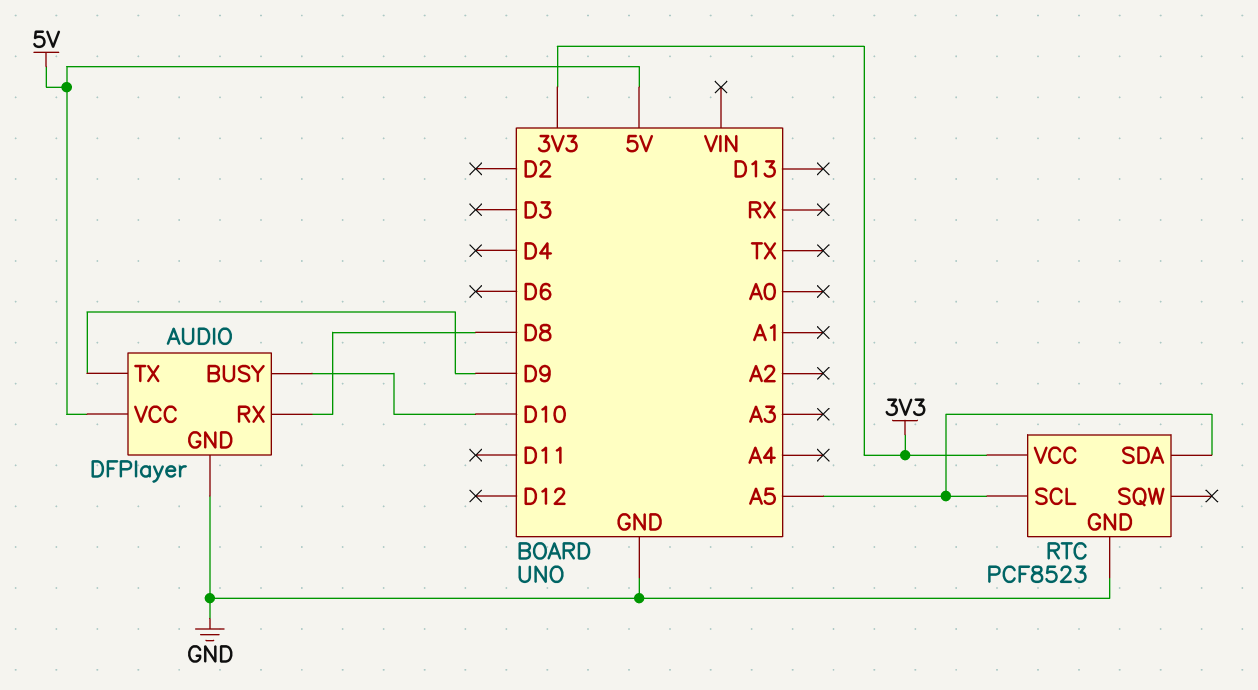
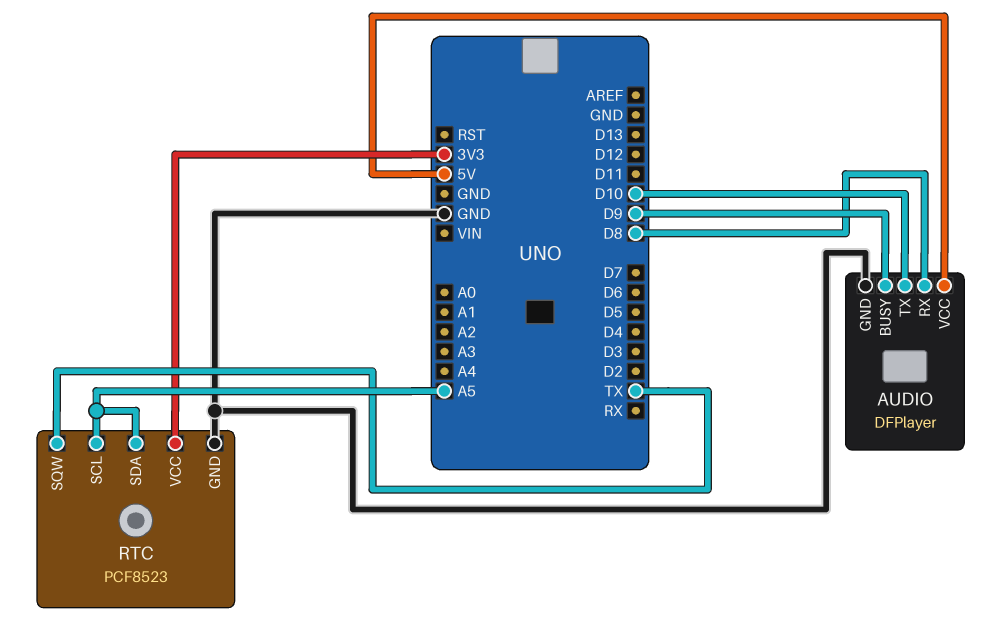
AUDIO pin BUSY: D10 -> D9
AUDIO pin TX: D9 -> D10
RTC pin SQW: none -> TX

